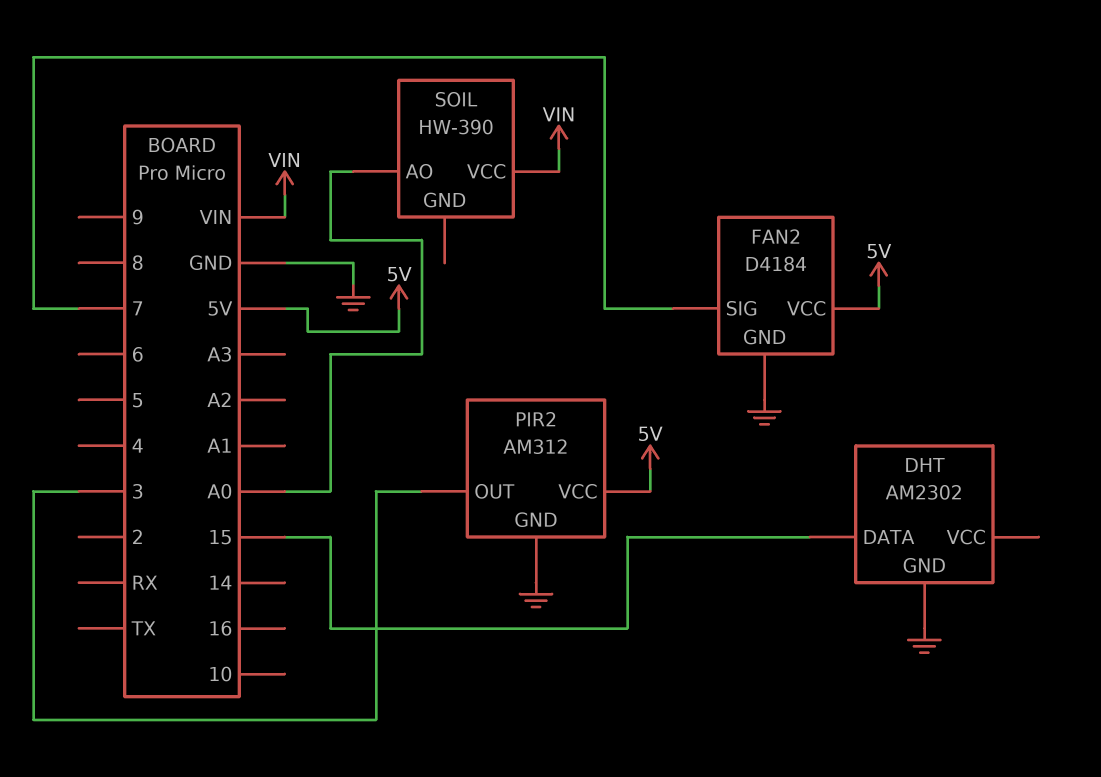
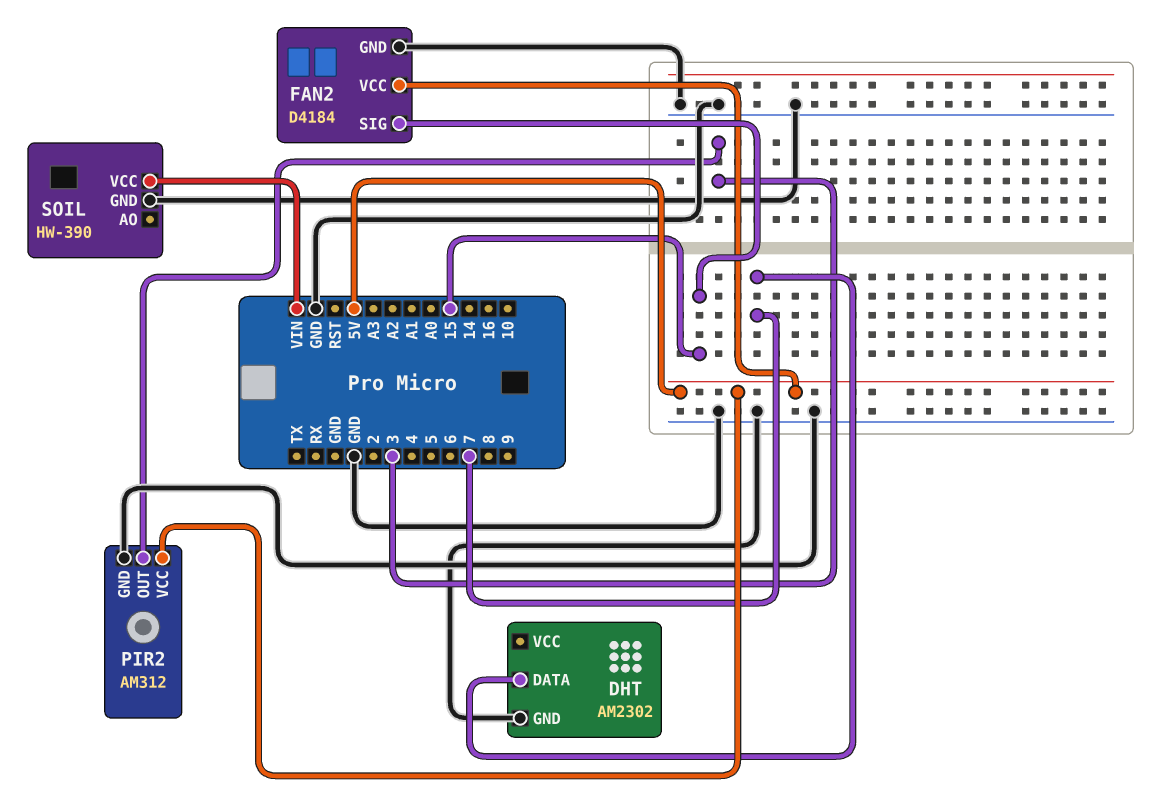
DHT pin DATA: 15 -> 7
FAN2 pin SIG: 7 -> 15
SOIL pin AO: A0 -> none
SOIL pin GND: none -> GND

